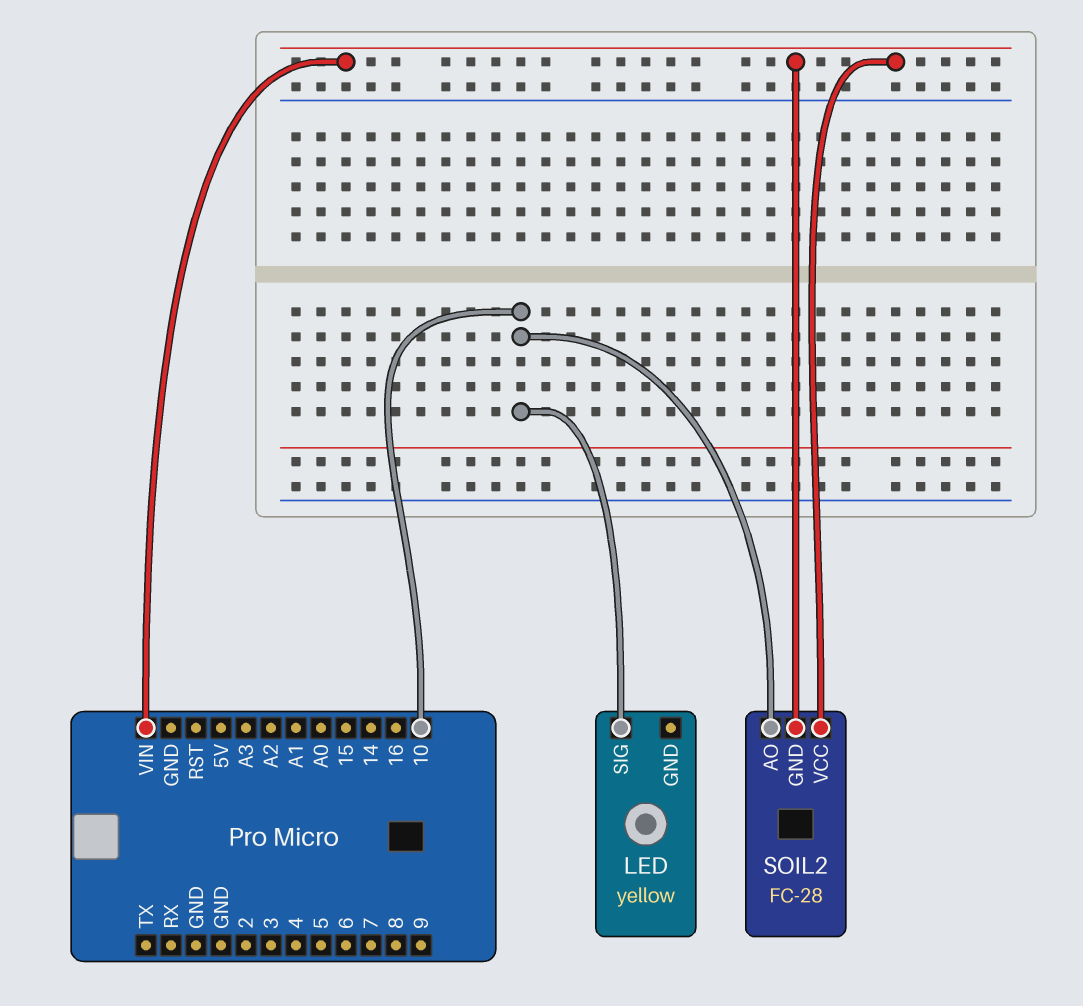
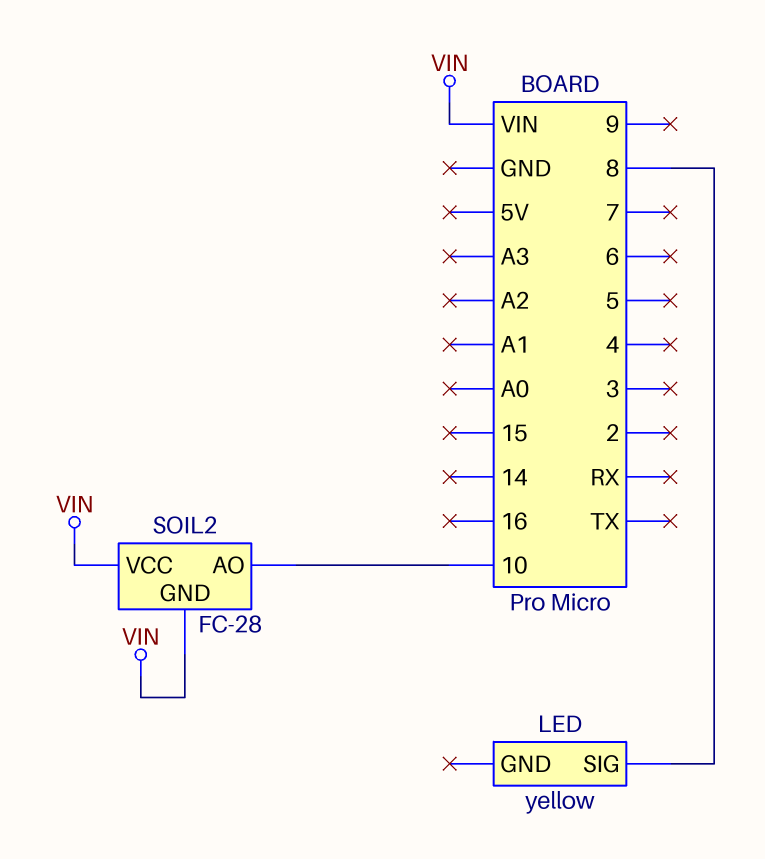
LED pin SIG: 10 -> 8

